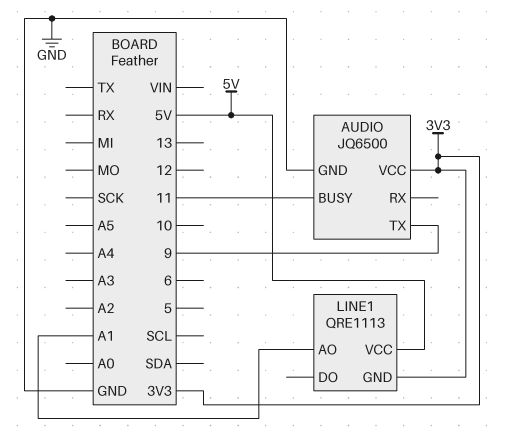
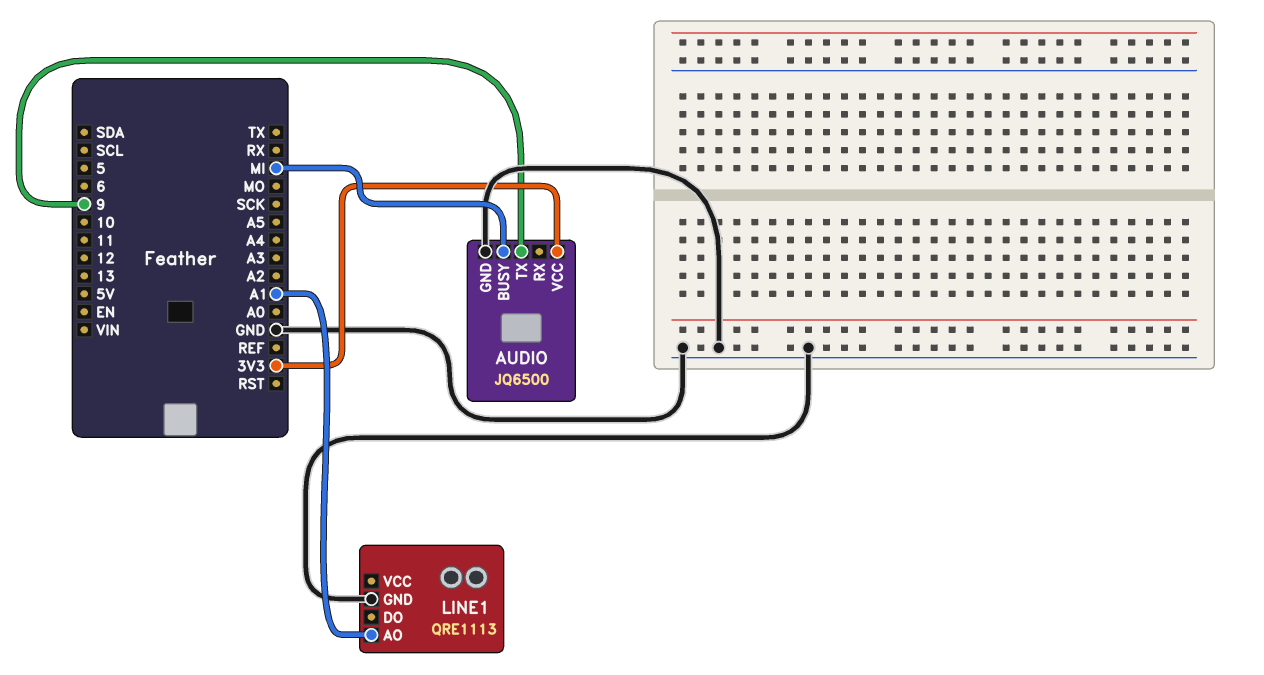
AUDIO pin BUSY: 11 -> MI
LINE1 pin GND: 3V3 -> GND
LINE1 pin VCC: 5V -> none

